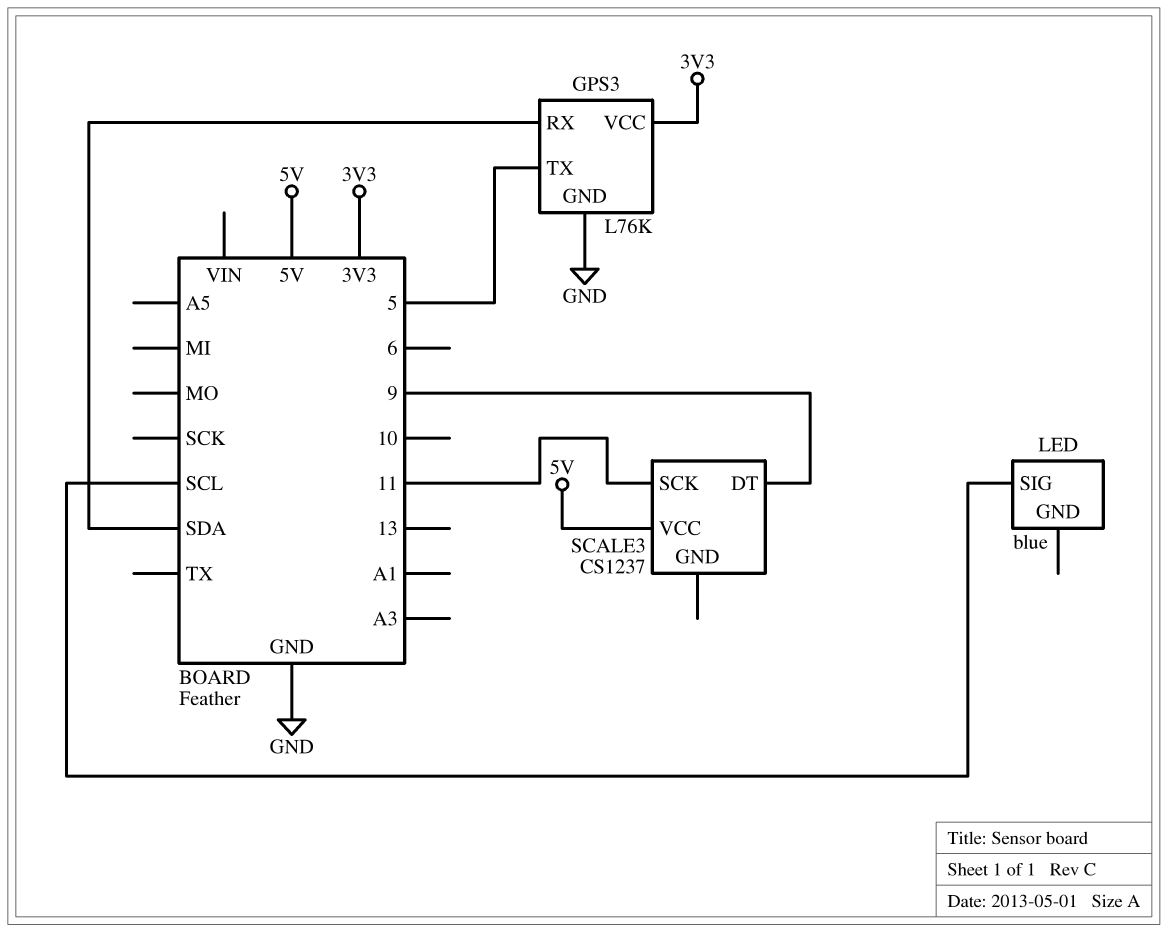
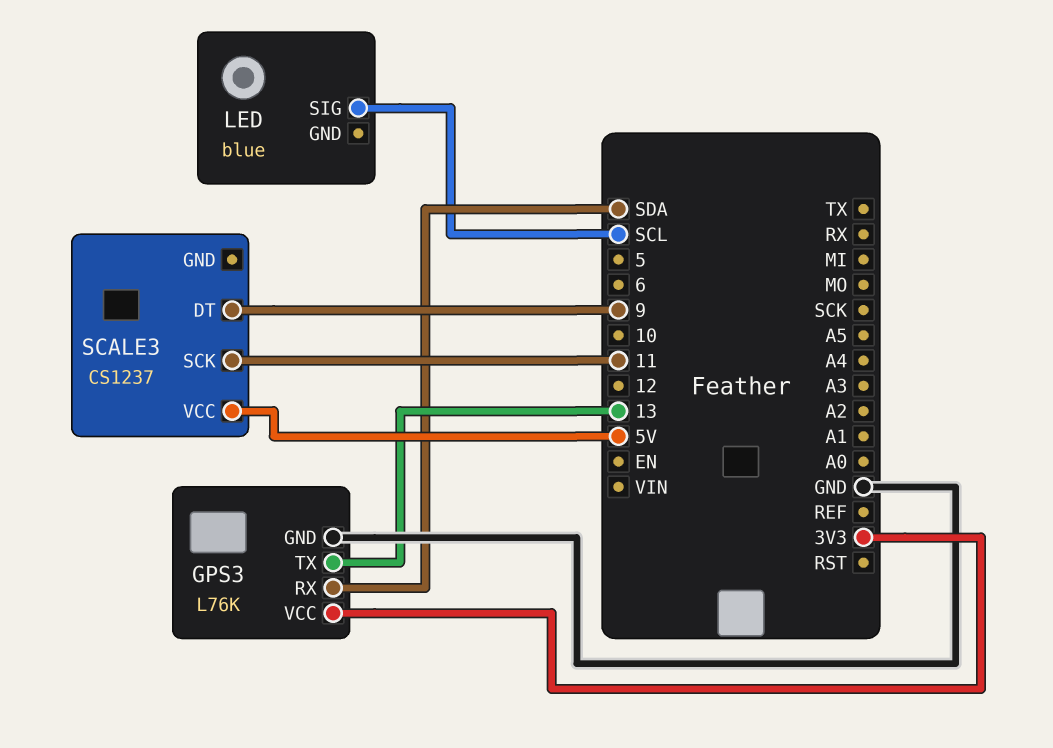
GPS3 pin TX: 5 -> 13

